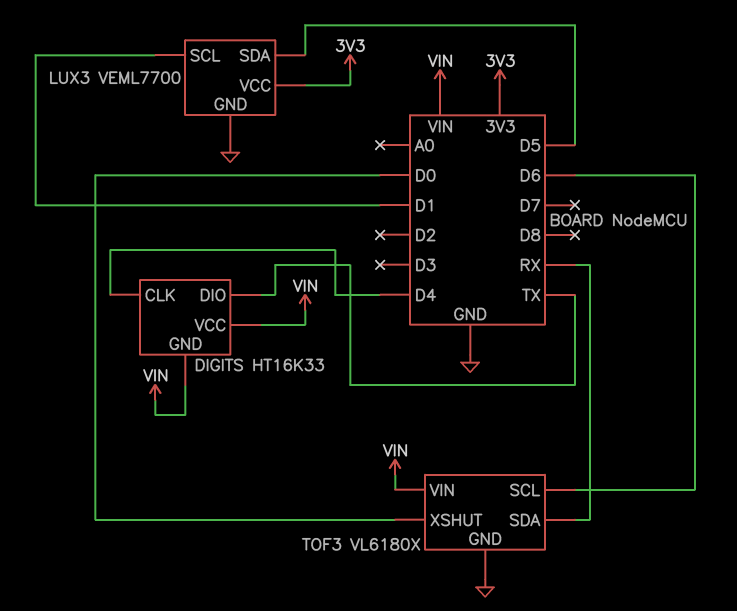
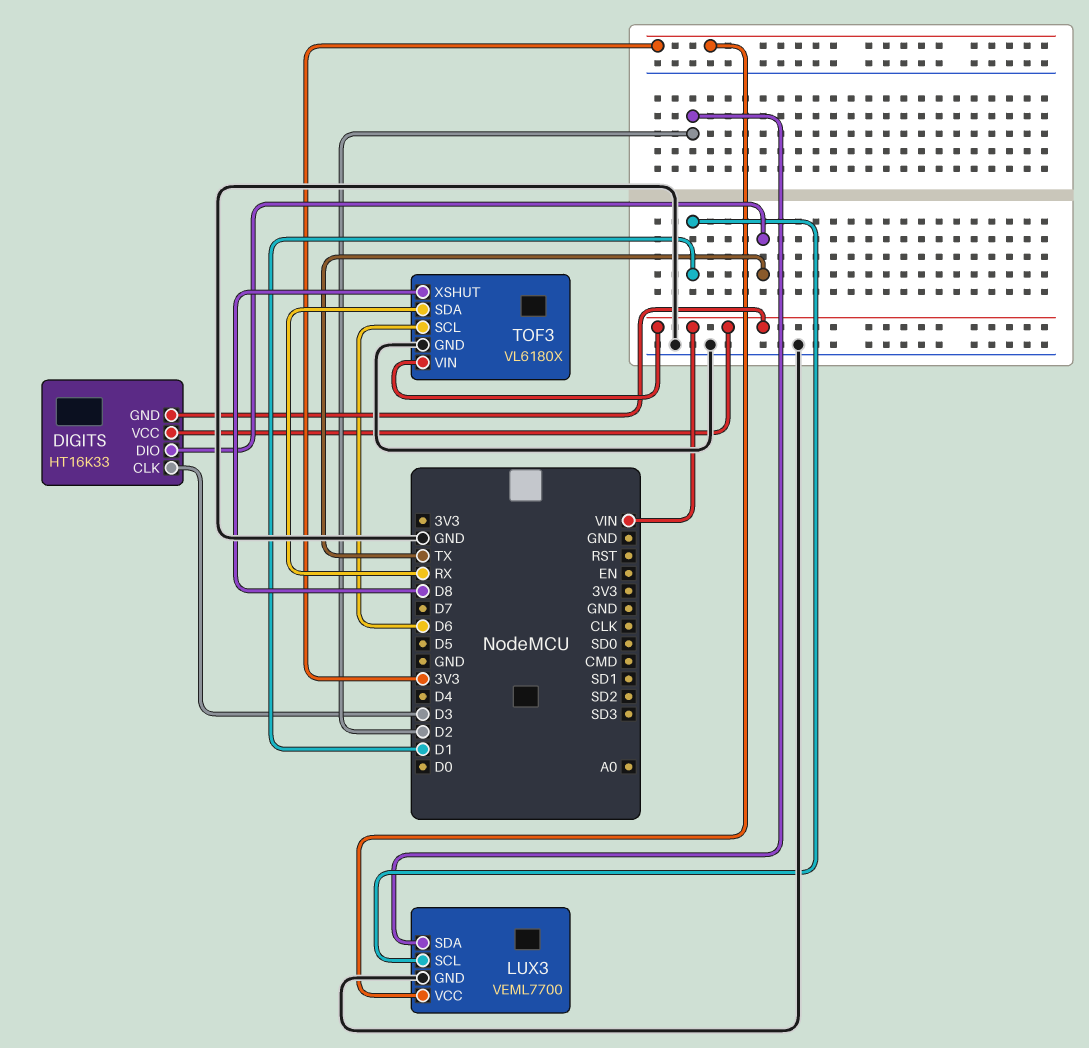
DIGITS pin CLK: D4 -> D3
LUX3 pin SDA: D5 -> D2
TOF3 pin XSHUT: D0 -> D8

